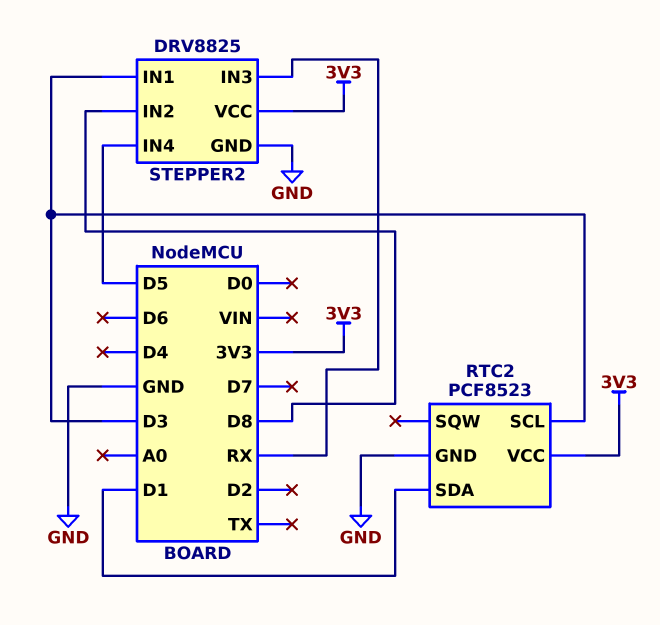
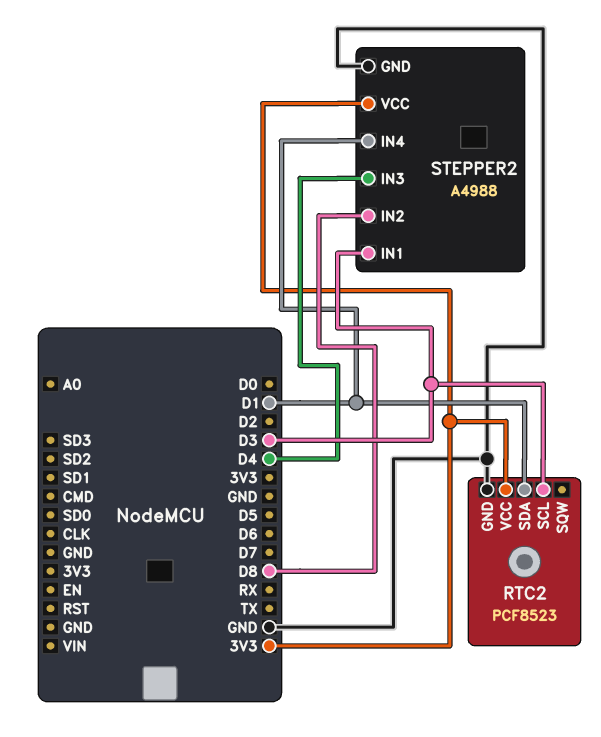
STEPPER2: DRV8825 -> A4988
STEPPER2 pin IN3: RX -> D4
STEPPER2 pin IN4: D5 -> D1

